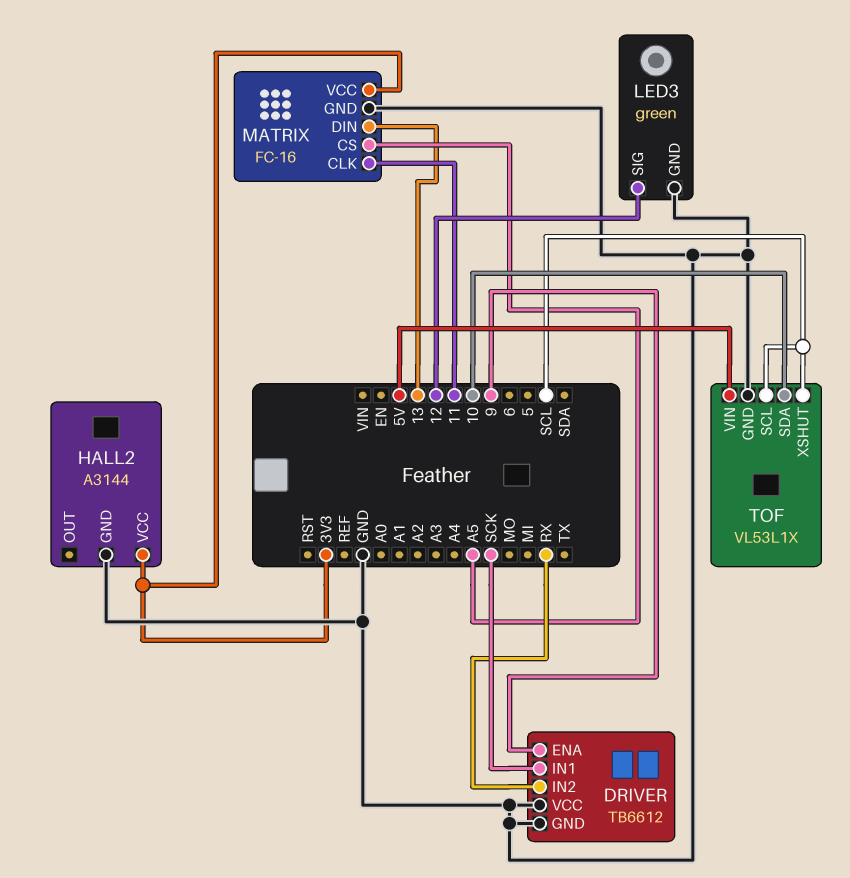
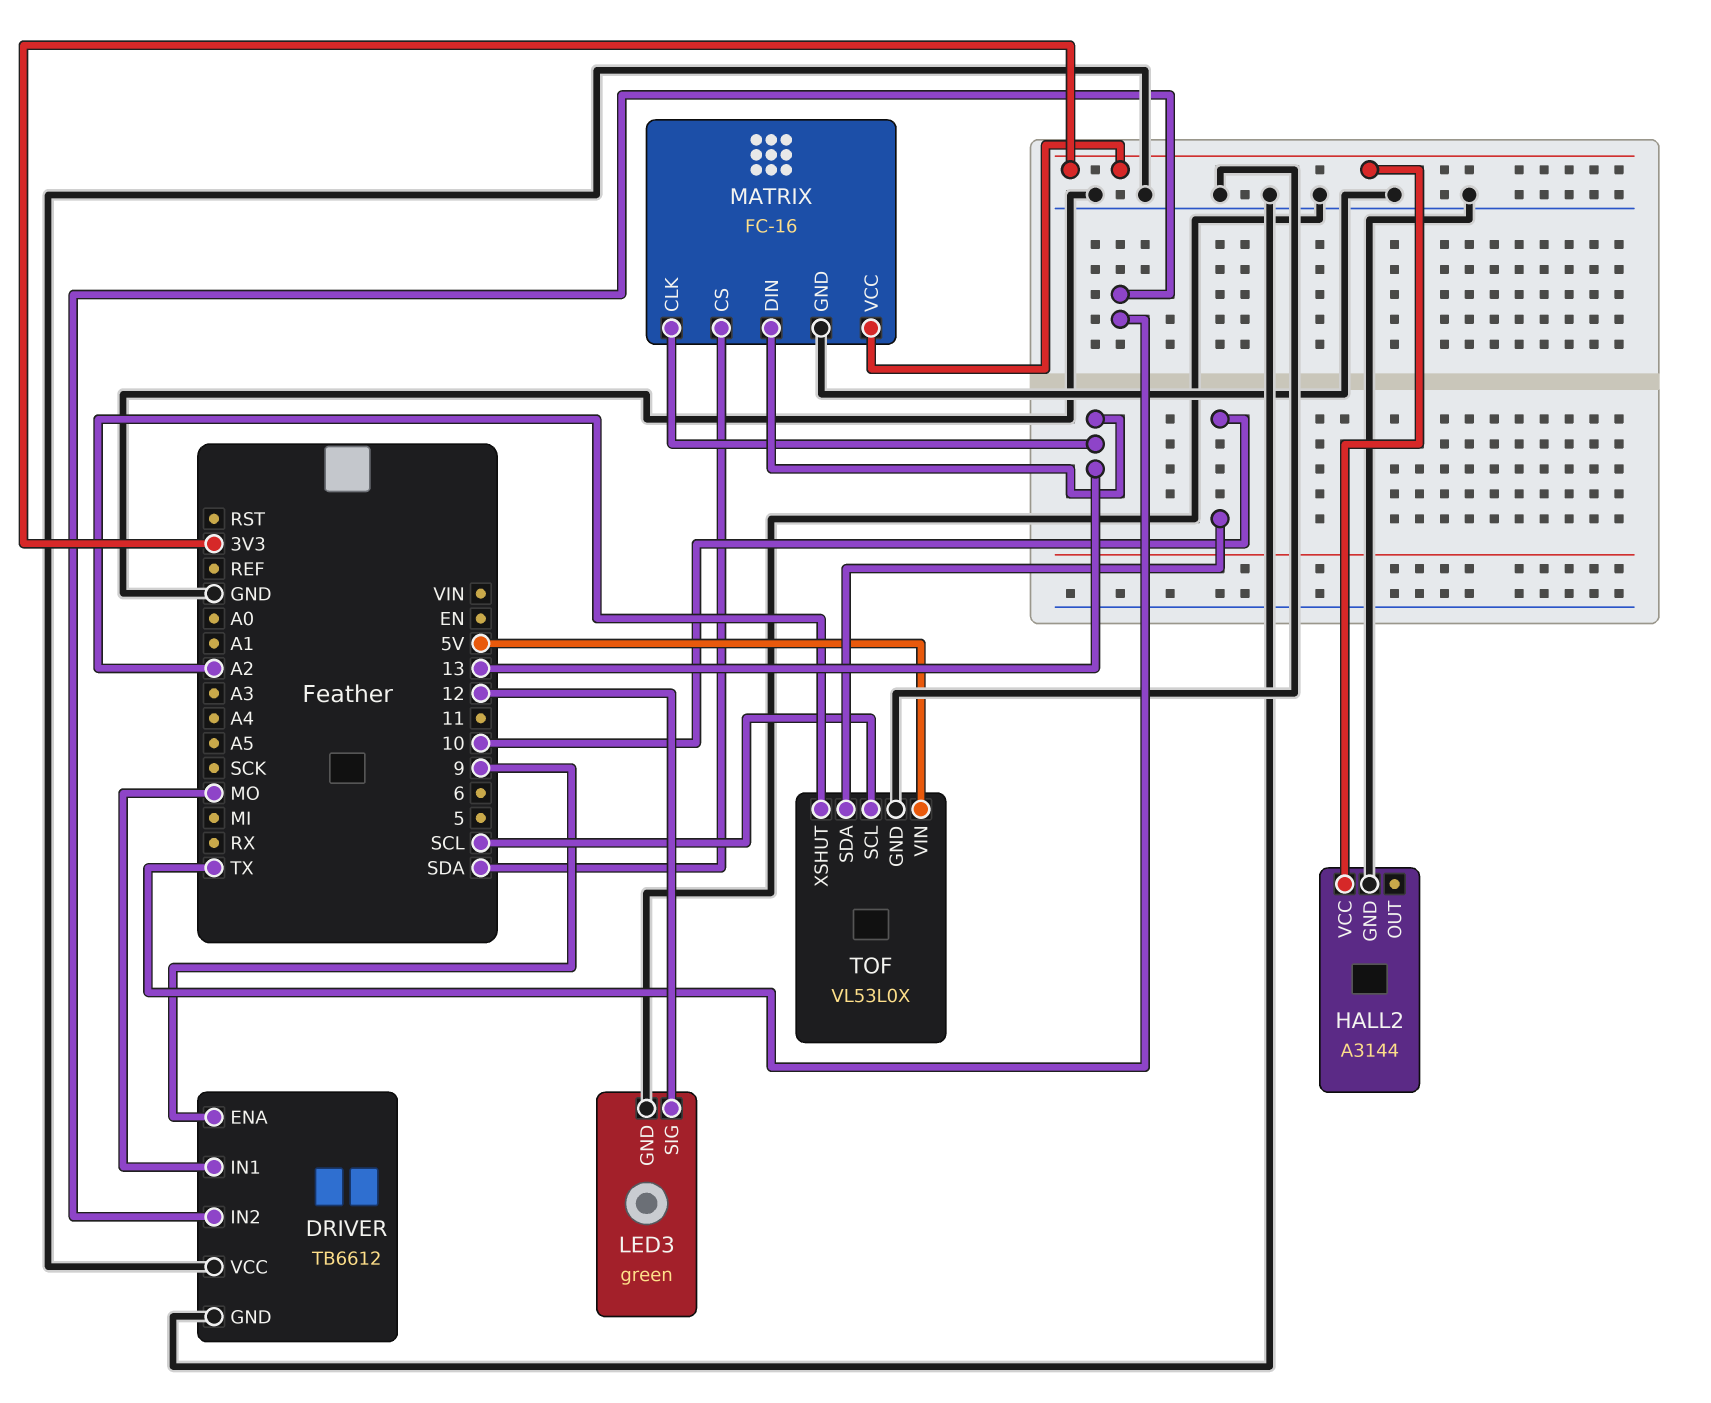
DRIVER pin IN1: SCK -> MO
DRIVER pin IN2: RX -> TX
MATRIX pin CLK: 11 -> 13
MATRIX pin CS: A5 -> SDA
TOF: VL53L1X -> VL53L0X
TOF pin XSHUT: SCL -> A2

